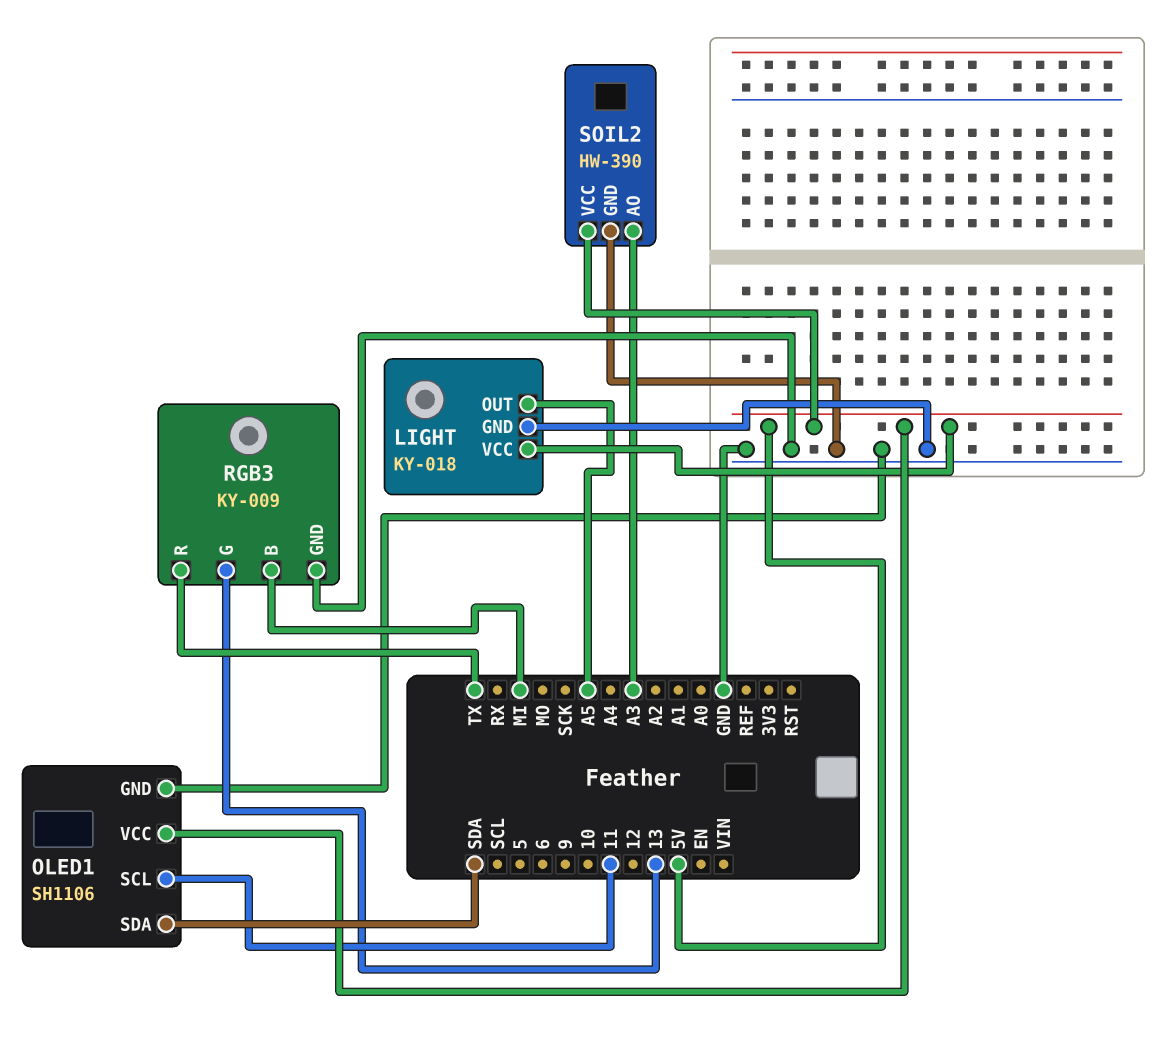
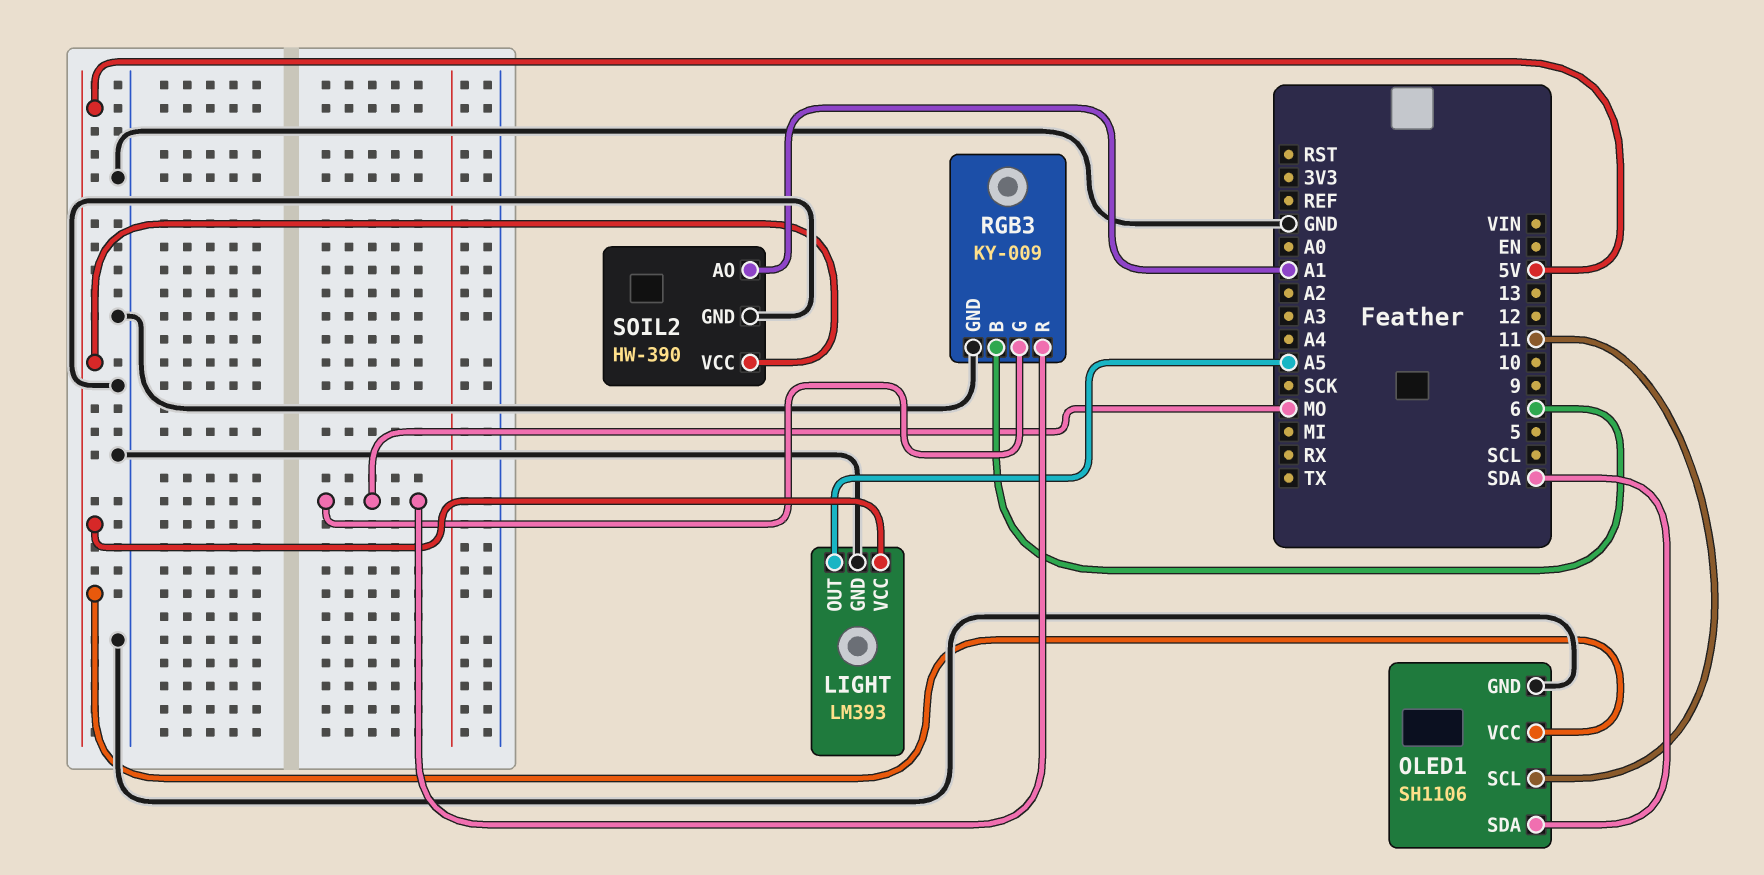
LIGHT: KY-018 -> LM393
RGB3 pin B: MI -> 6
RGB3 pin G: 13 -> MO
RGB3 pin R: TX -> MO
SOIL2 pin AO: A3 -> A1

